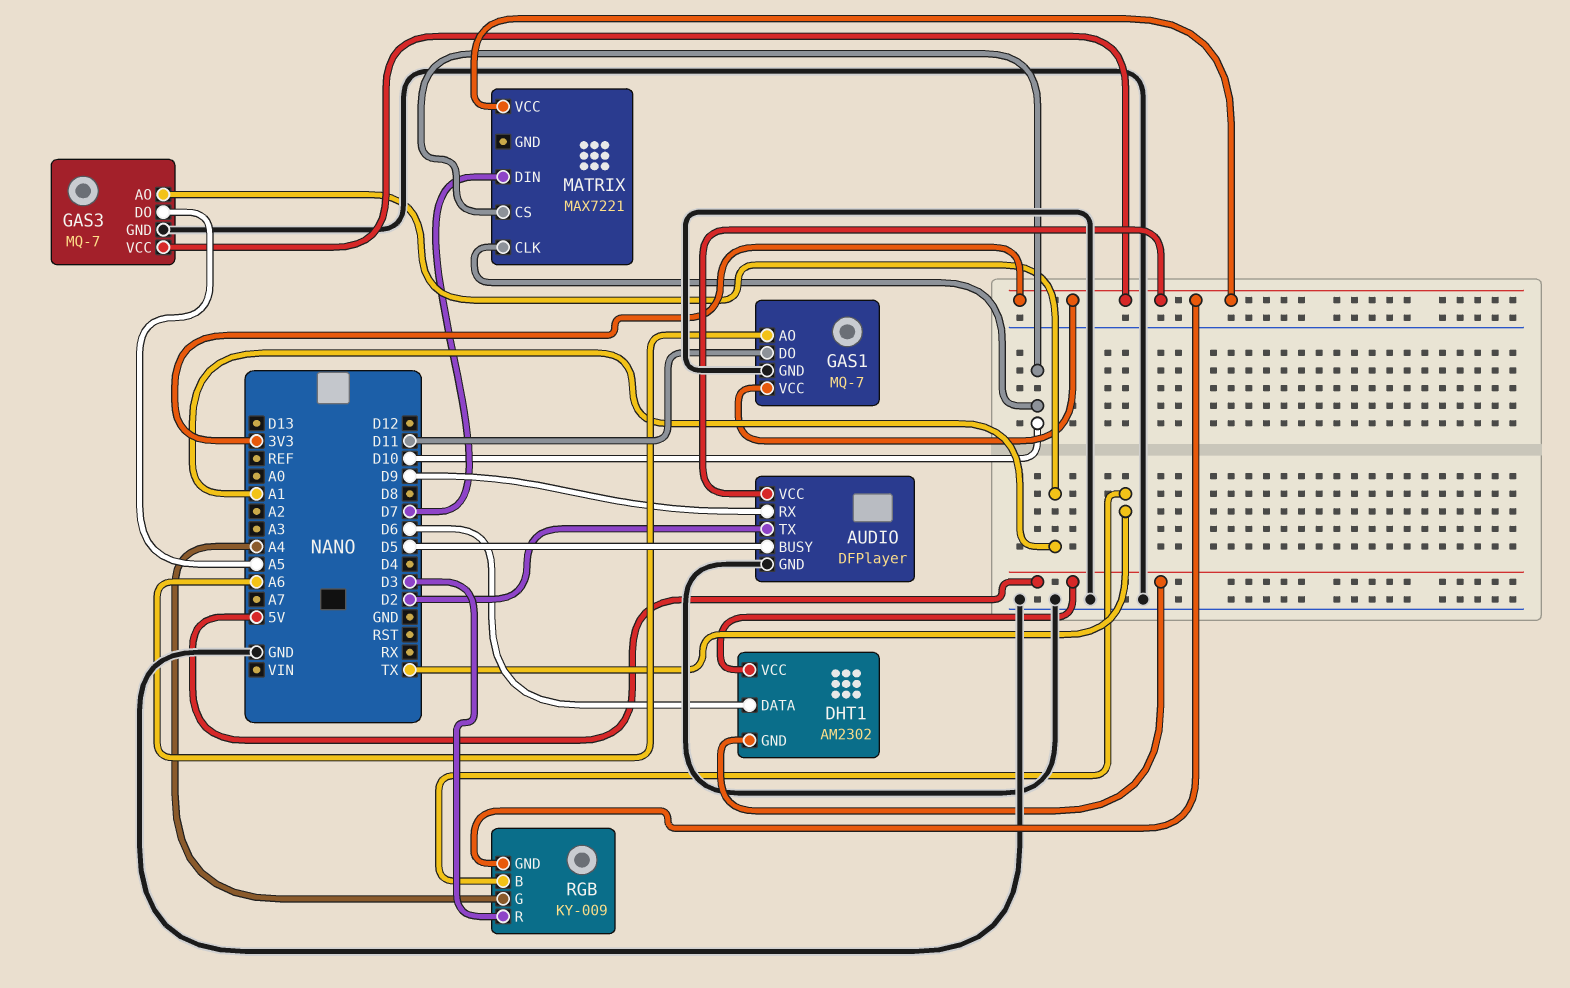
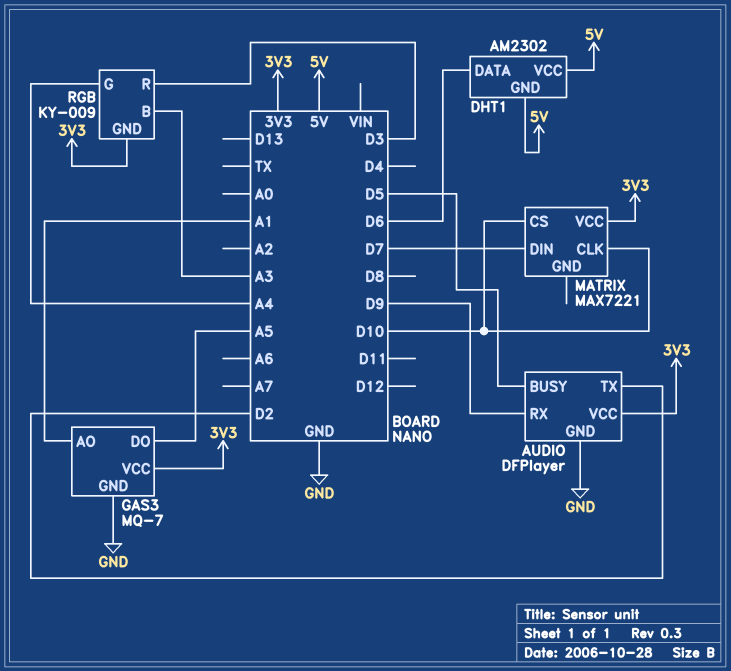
GAS1: MQ-7 -> none
GAS1 pin AO: A6 -> none
GAS1 pin DO: D11 -> none
GAS1 pin GND: GND -> none
GAS1 pin VCC: 3V3 -> none
RGB pin B: TX -> A3

